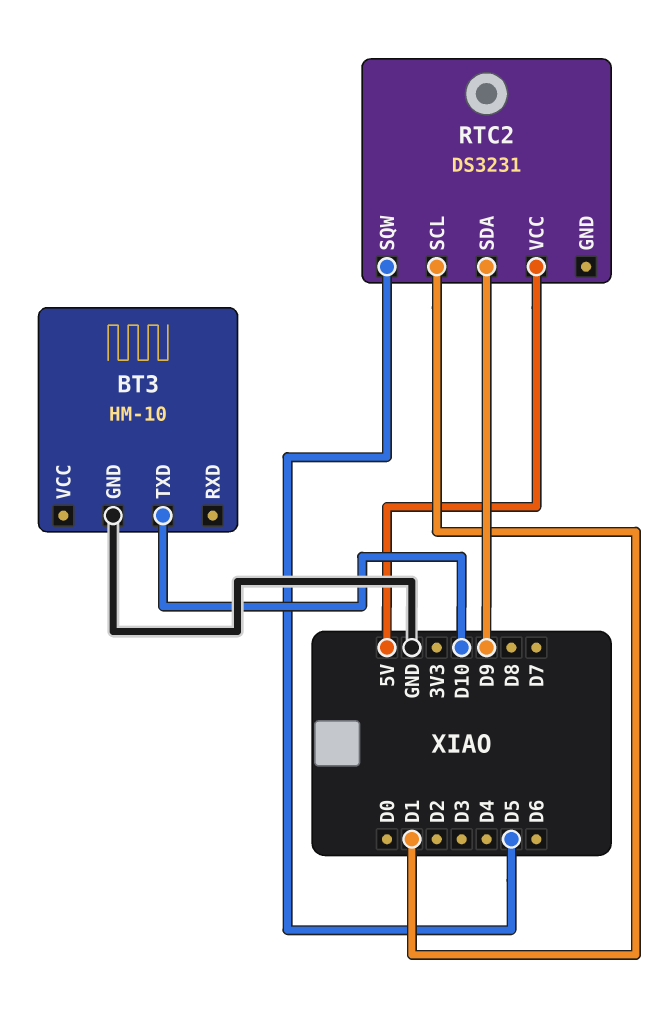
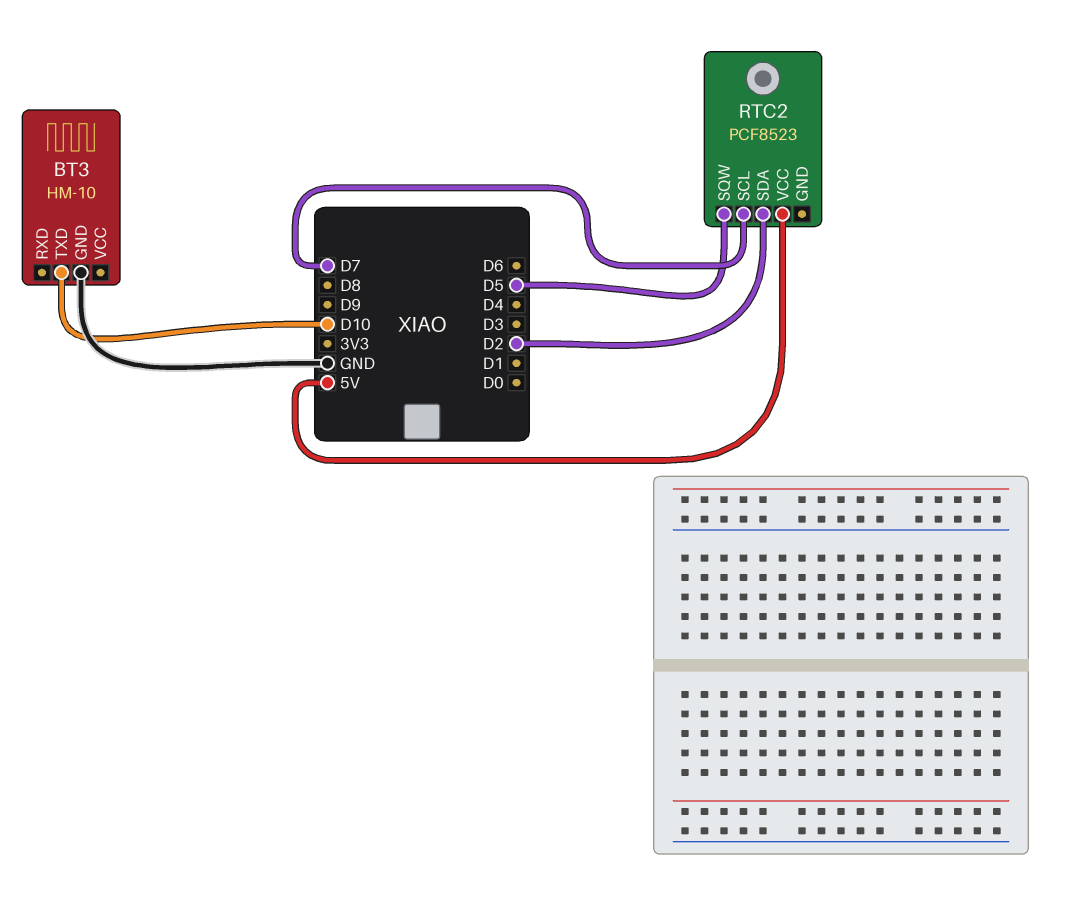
RTC2: DS3231 -> PCF8523
RTC2 pin SCL: D1 -> D7
RTC2 pin SDA: D9 -> D2

